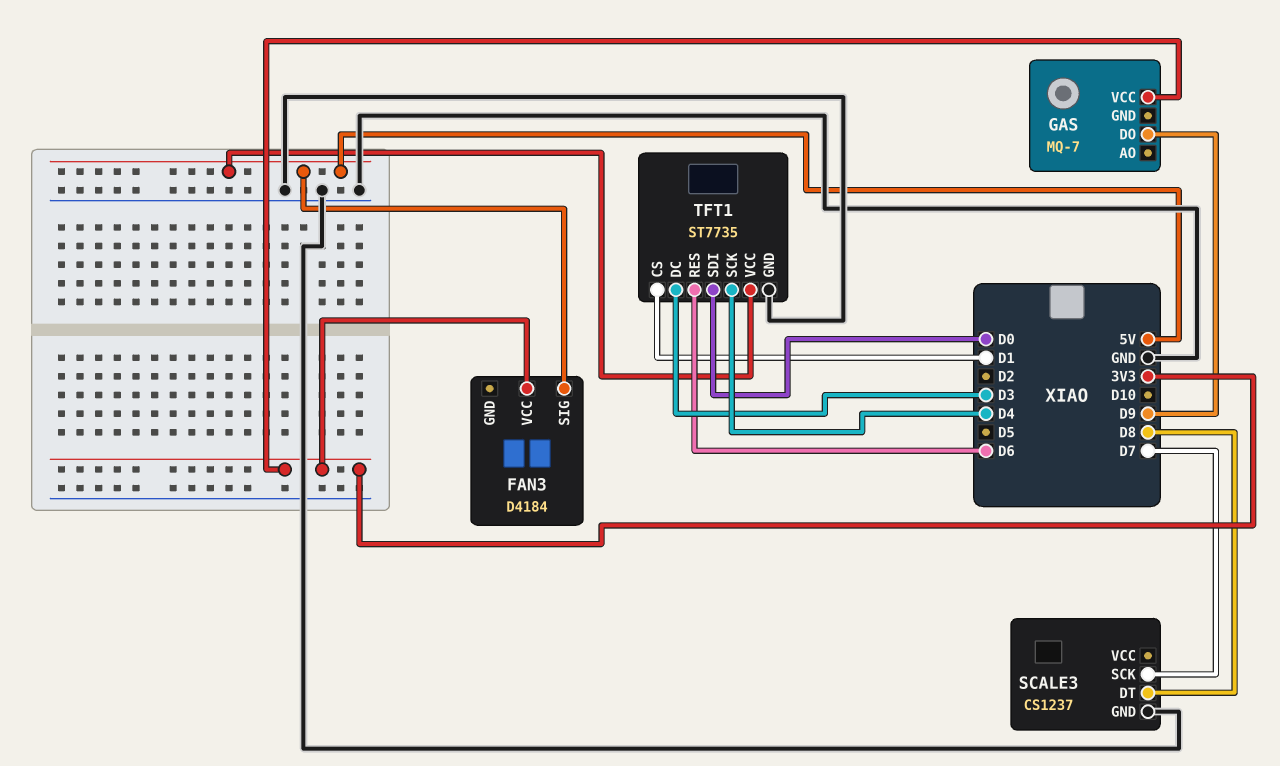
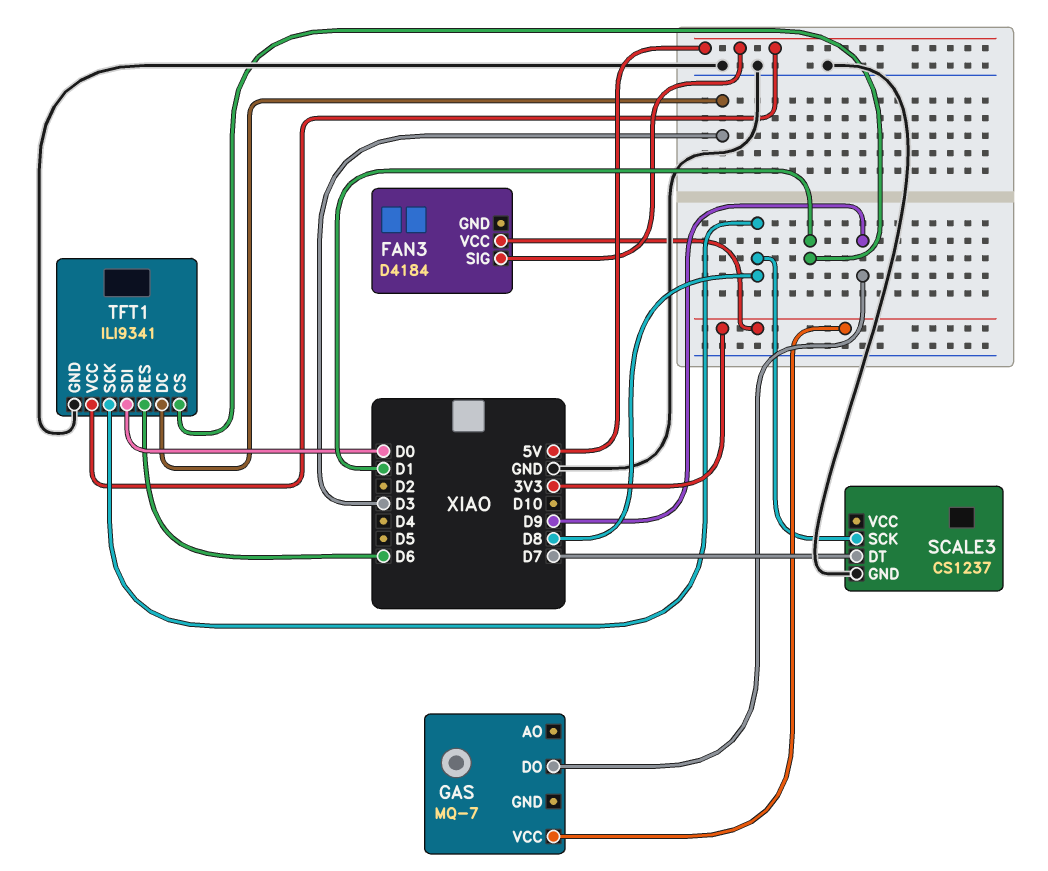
SCALE3 pin DT: D8 -> D7
SCALE3 pin SCK: D7 -> D8
TFT1: ST7735 -> ILI9341
TFT1 pin SCK: D4 -> D8

